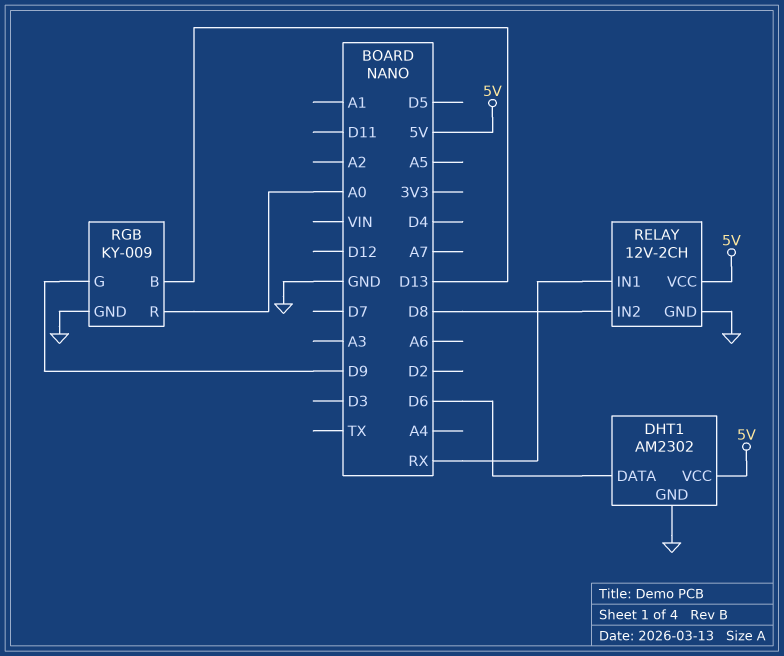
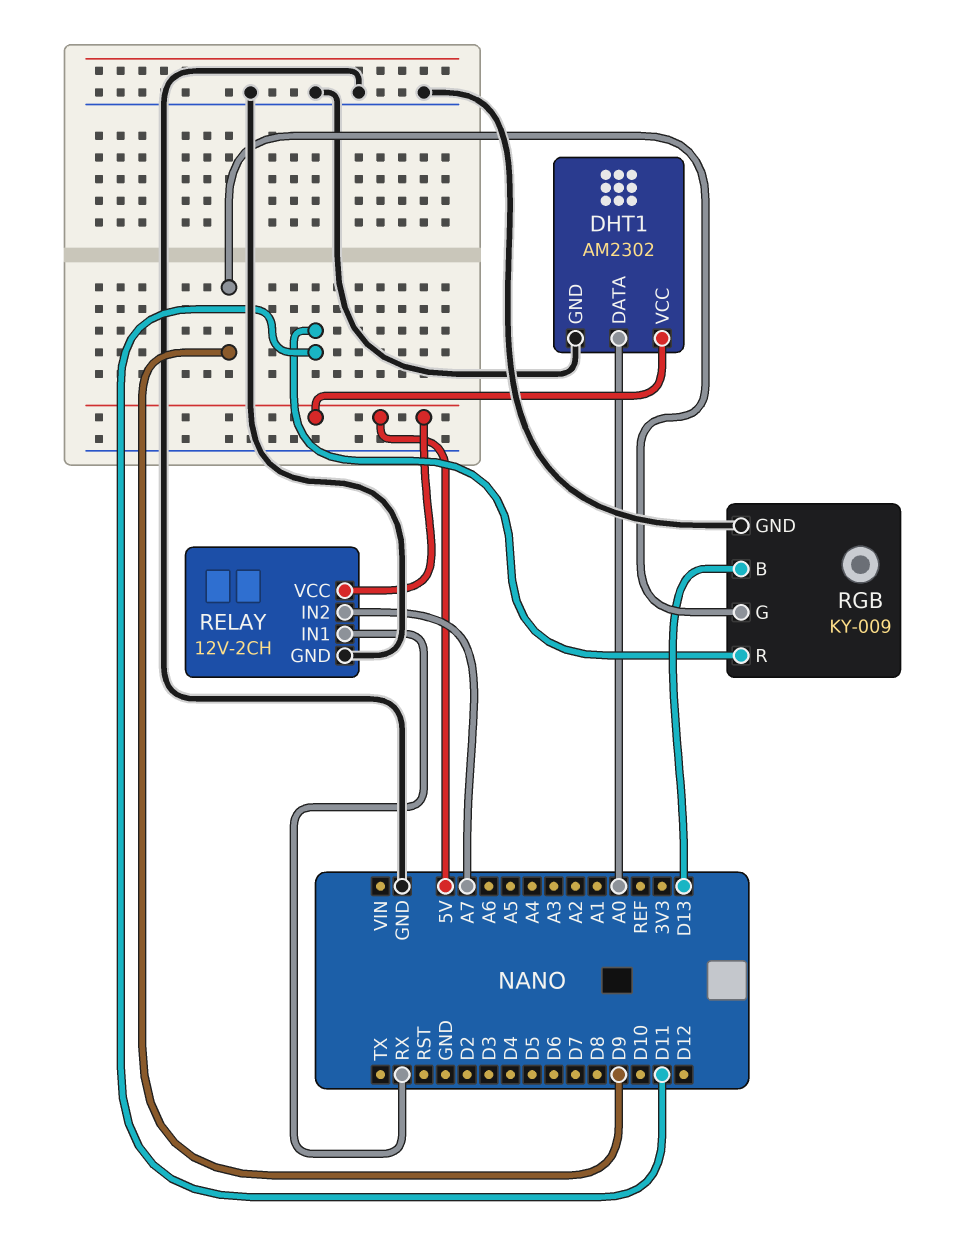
DHT1 pin DATA: D6 -> A0
RELAY pin IN2: D8 -> A7
RGB pin R: A0 -> D11

